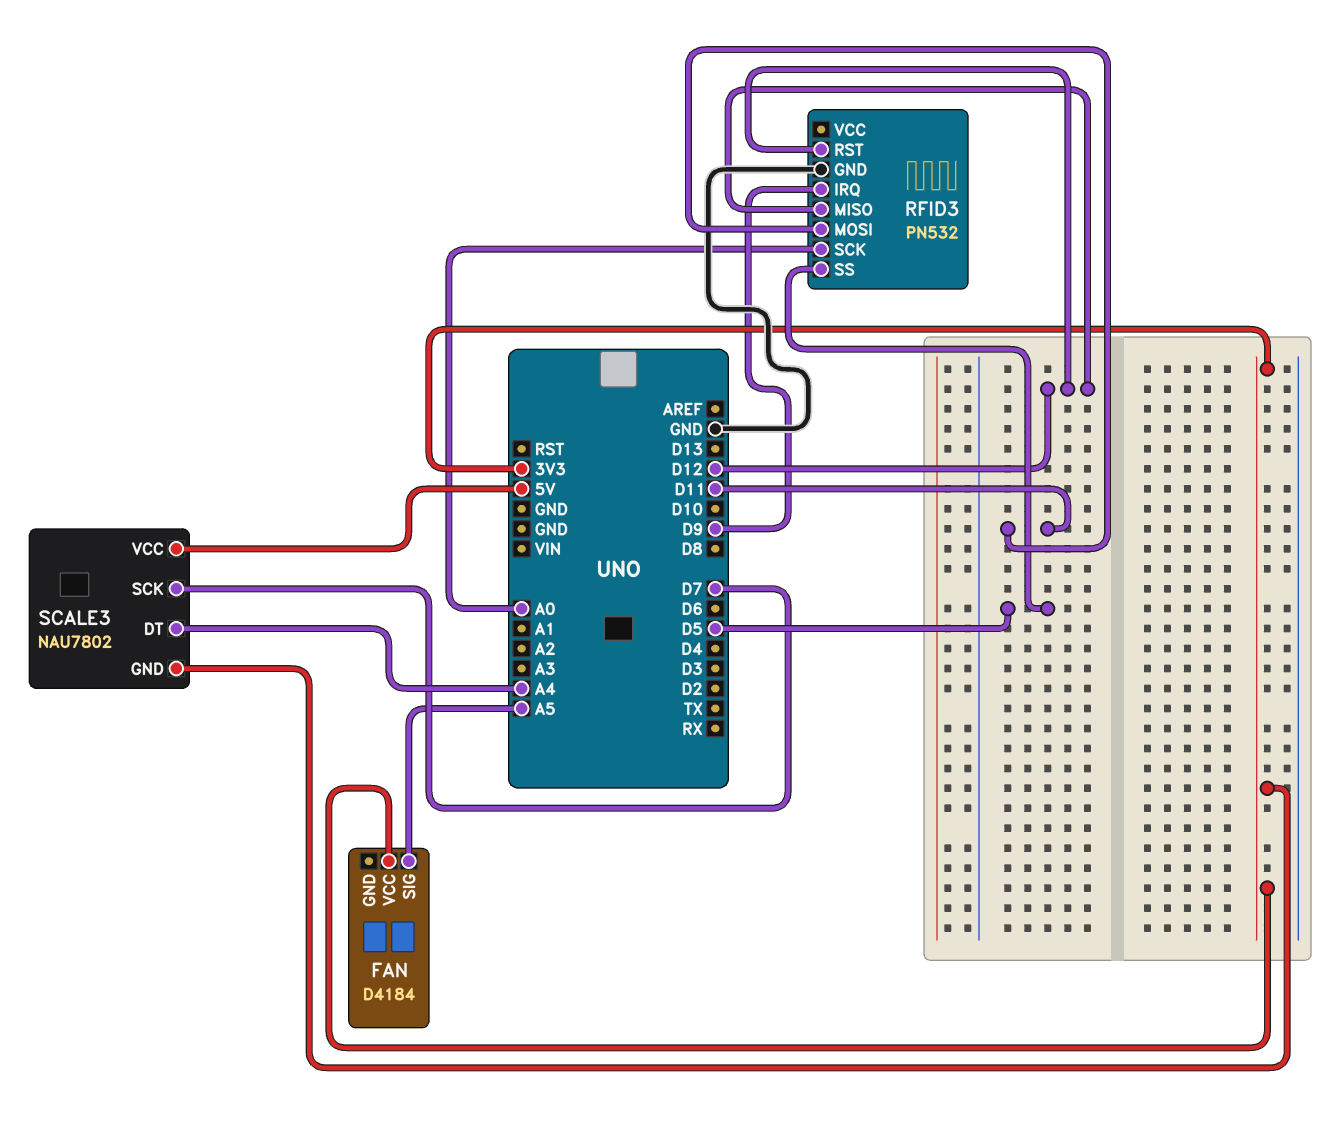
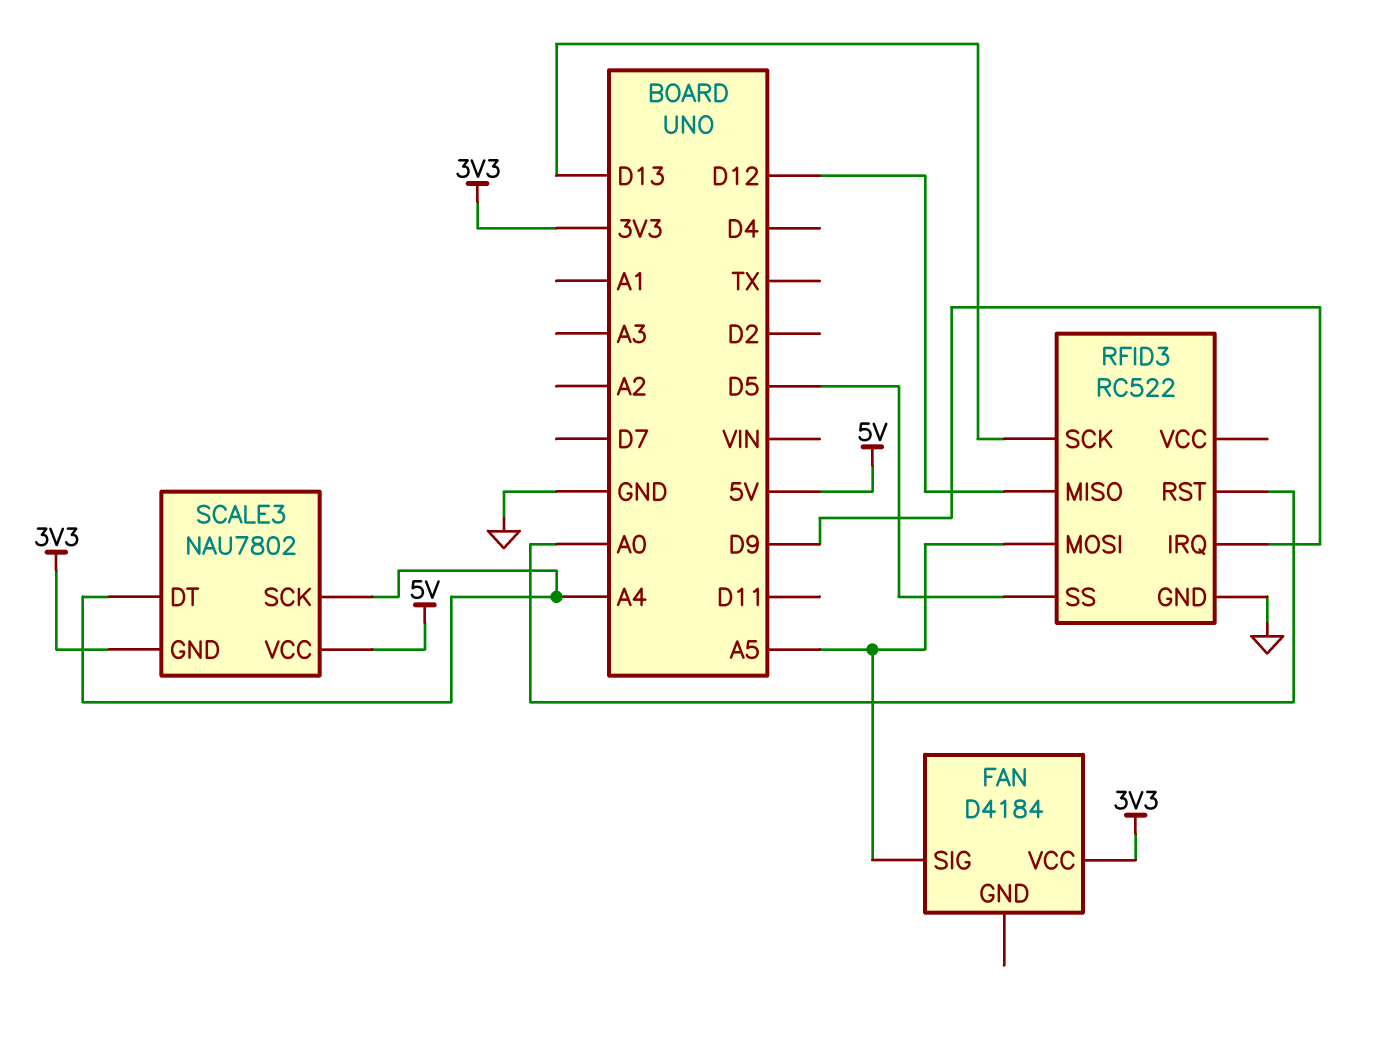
RFID3: PN532 -> RC522
RFID3 pin MOSI: D11 -> A5
RFID3 pin RST: D12 -> A0
RFID3 pin SCK: A0 -> D13
SCALE3 pin SCK: D7 -> A4

